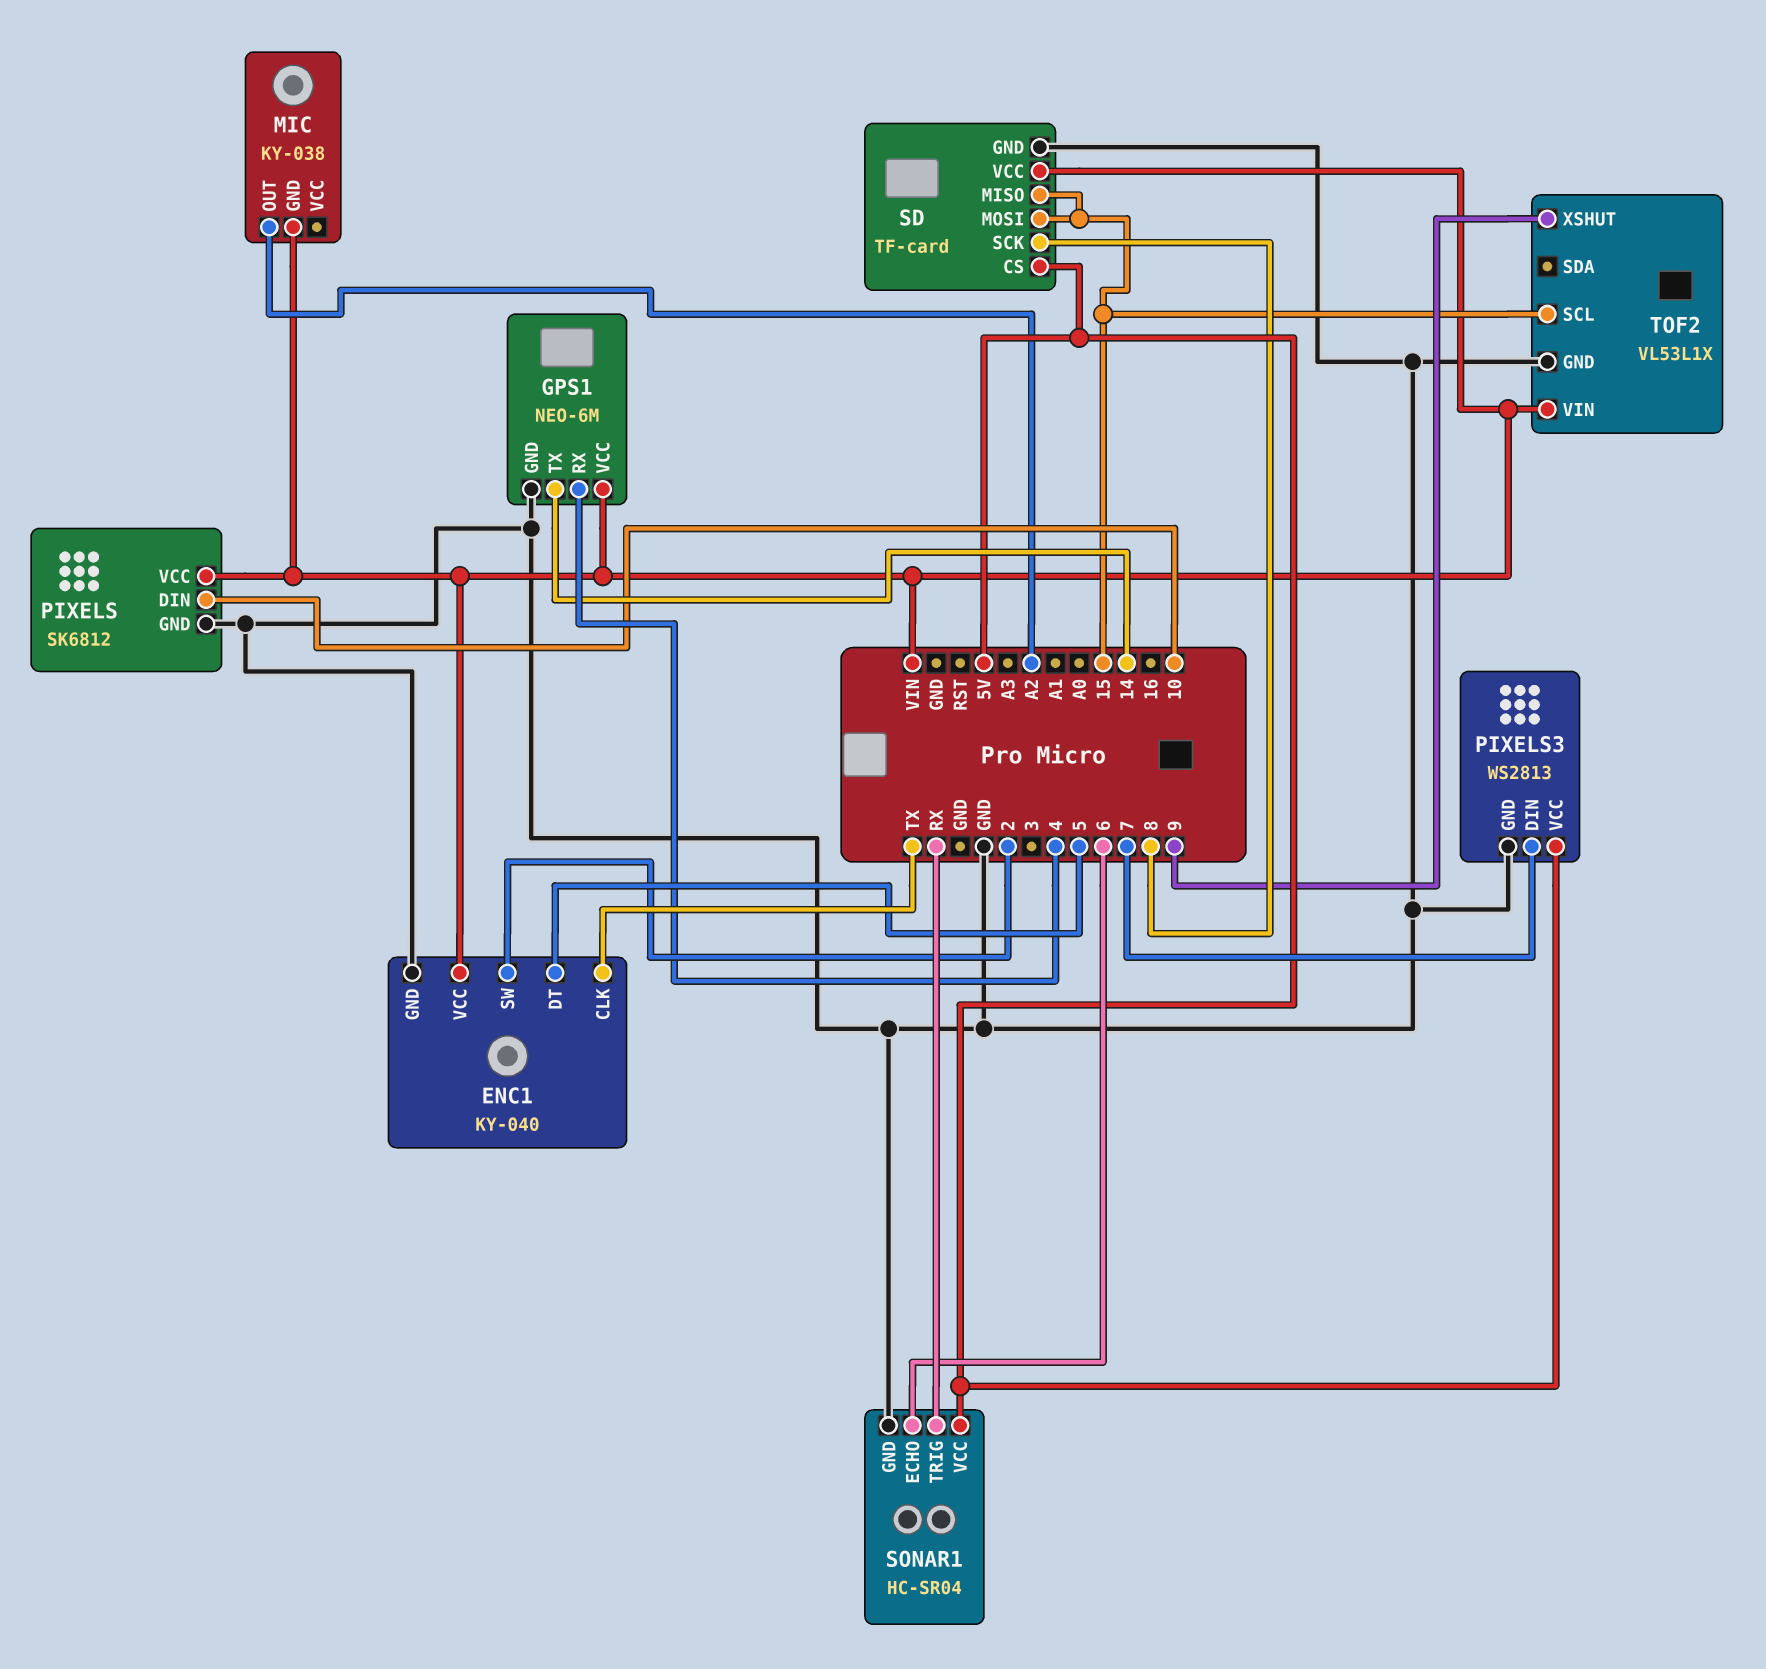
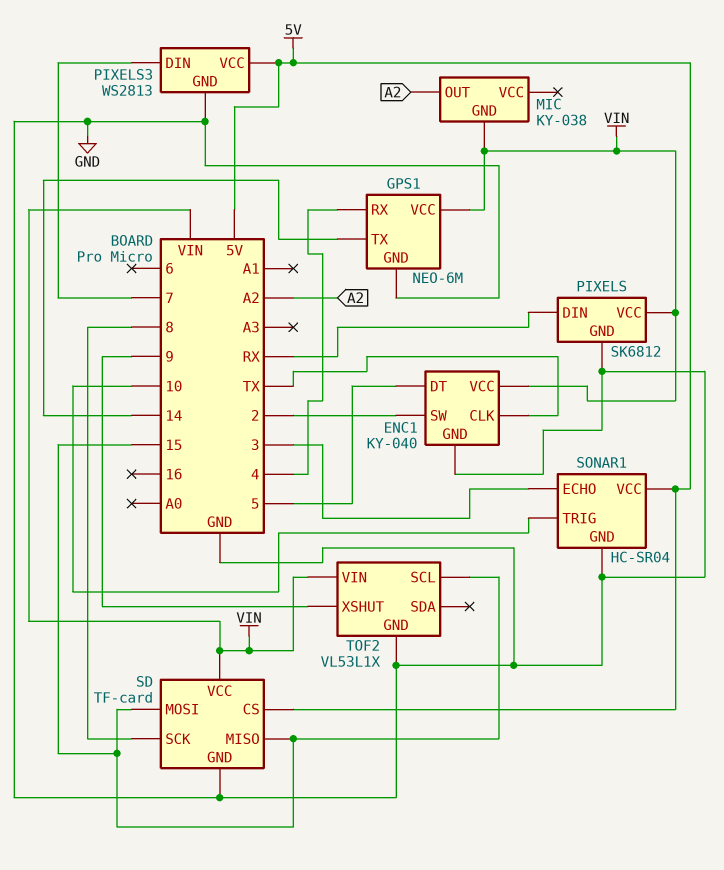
PIXELS pin DIN: 10 -> RX
SONAR1 pin ECHO: 6 -> 3
SONAR1 pin TRIG: RX -> 10

